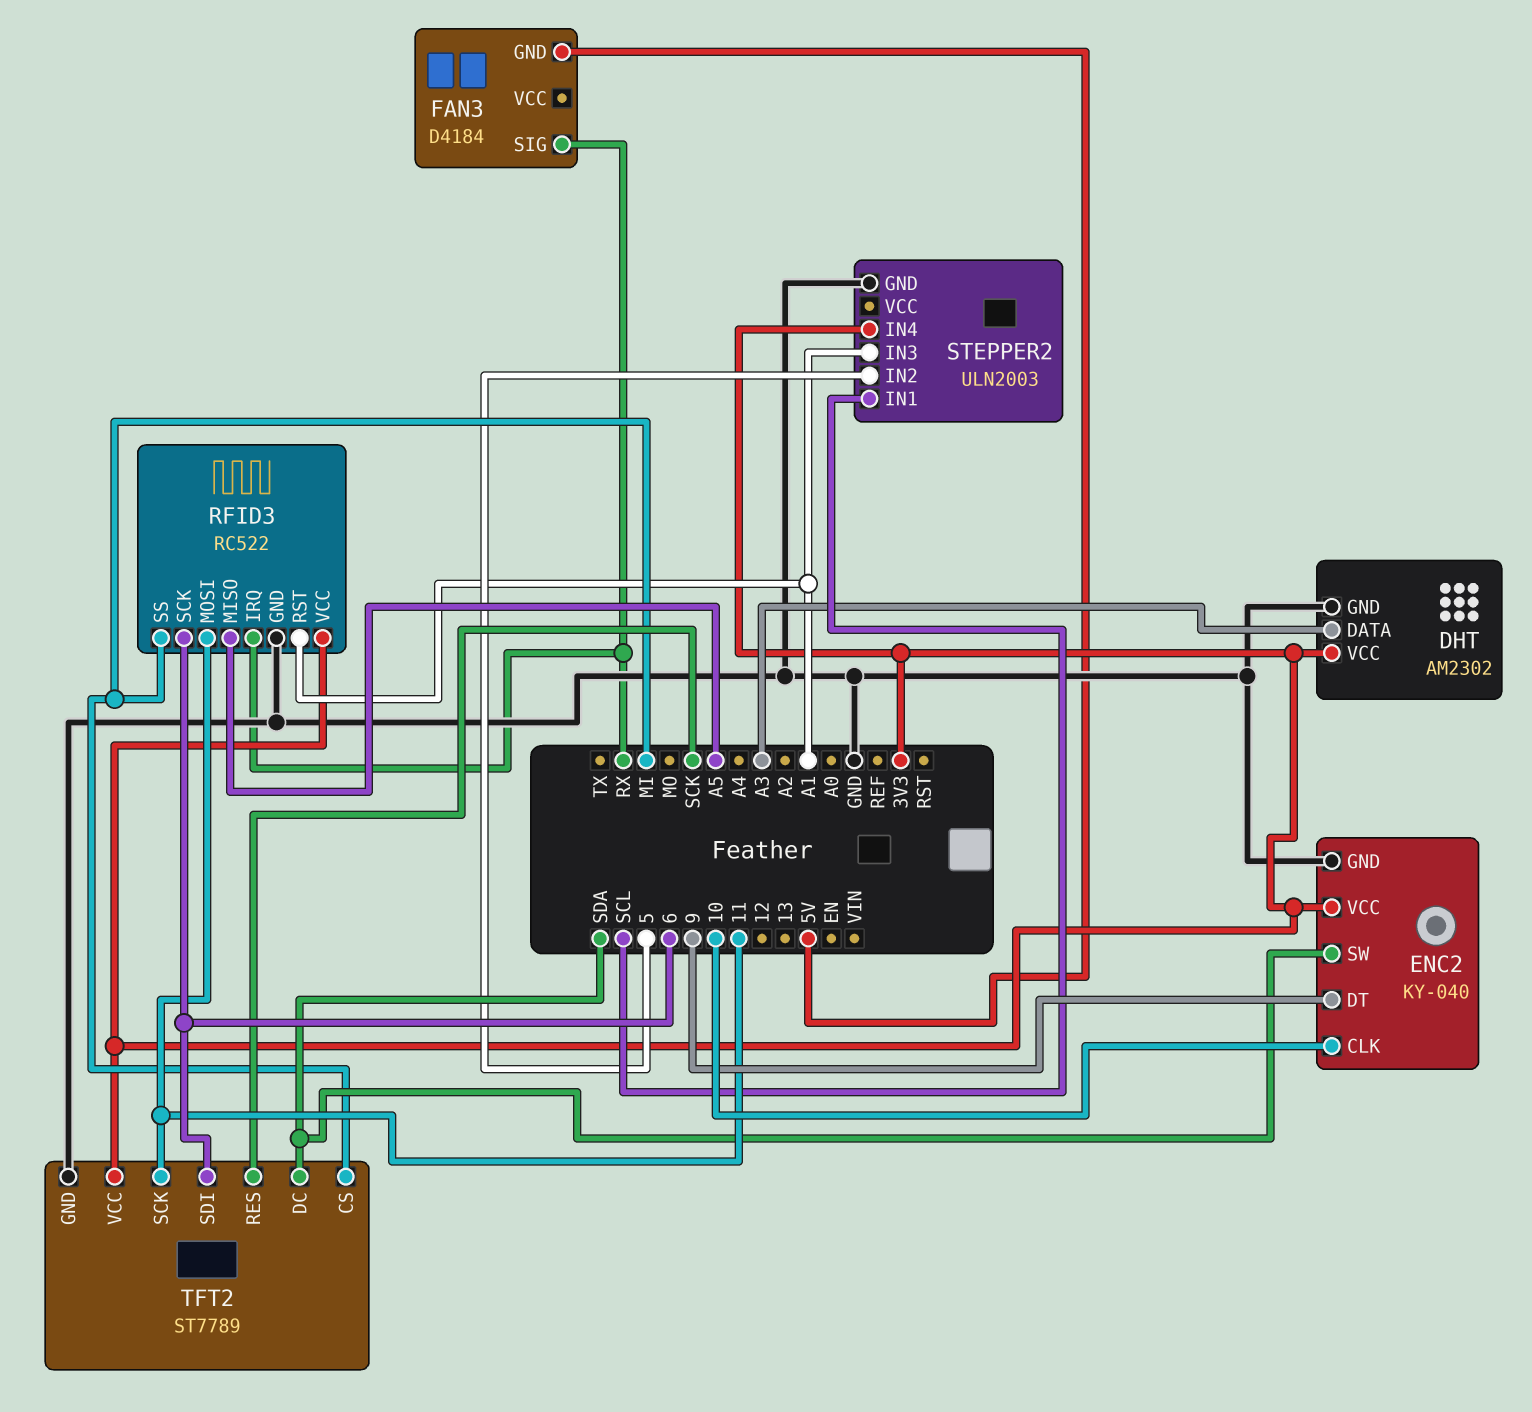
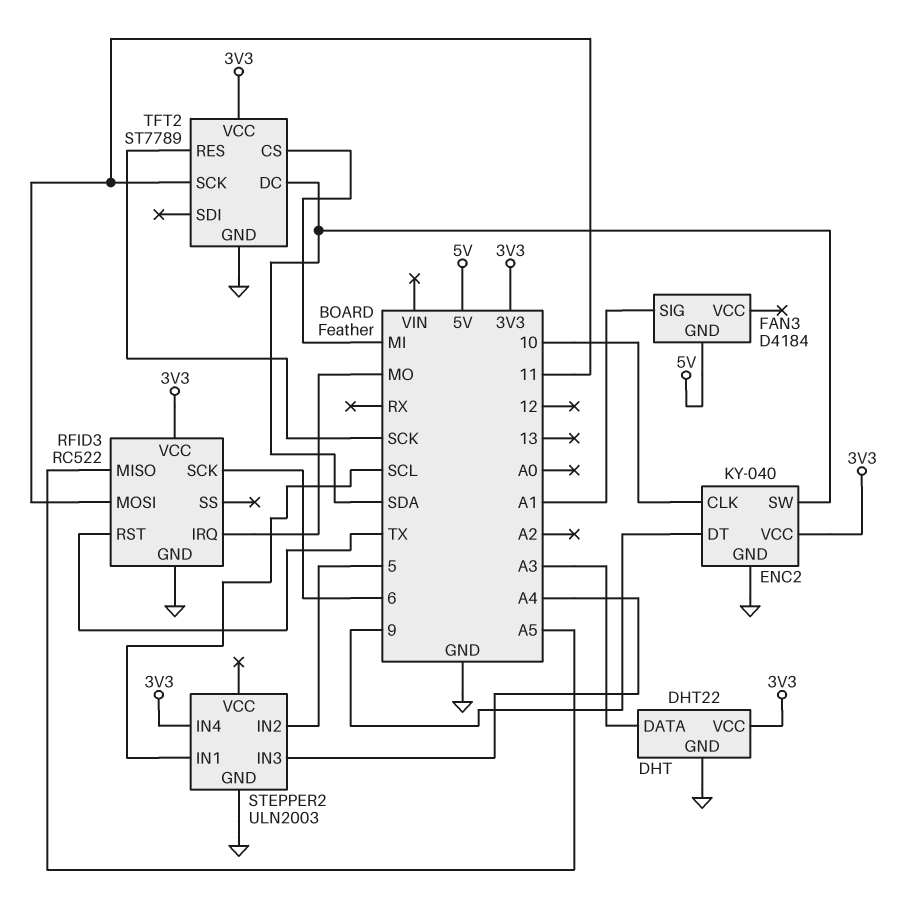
DHT: AM2302 -> DHT22
FAN3 pin SIG: RX -> A1
RFID3 pin IRQ: RX -> MO
RFID3 pin RST: A1 -> TX
RFID3 pin SS: MI -> none
STEPPER2 pin IN3: A1 -> A4
TFT2 pin SDI: 6 -> none

